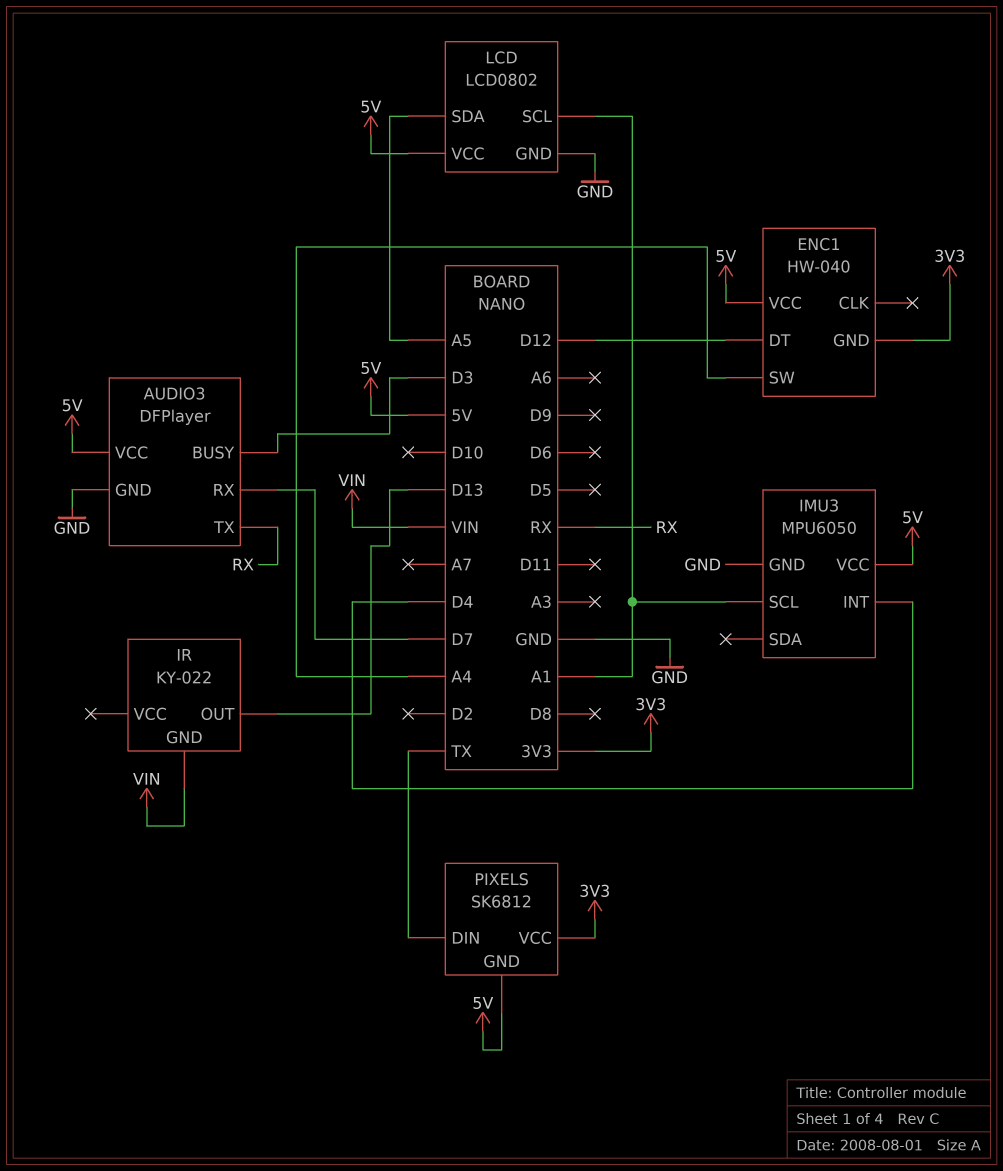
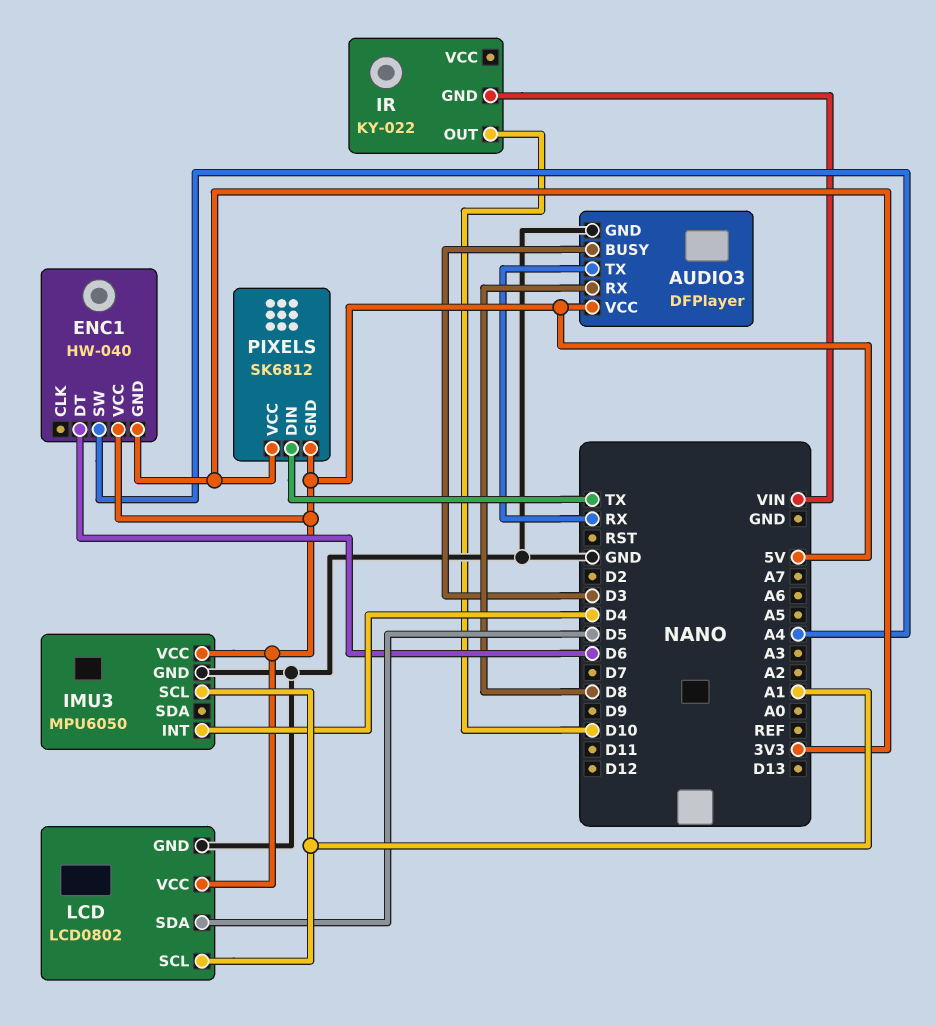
AUDIO3 pin RX: D7 -> D8
ENC1 pin DT: D12 -> D6
IR pin OUT: D13 -> D10
LCD pin SDA: A5 -> D5

